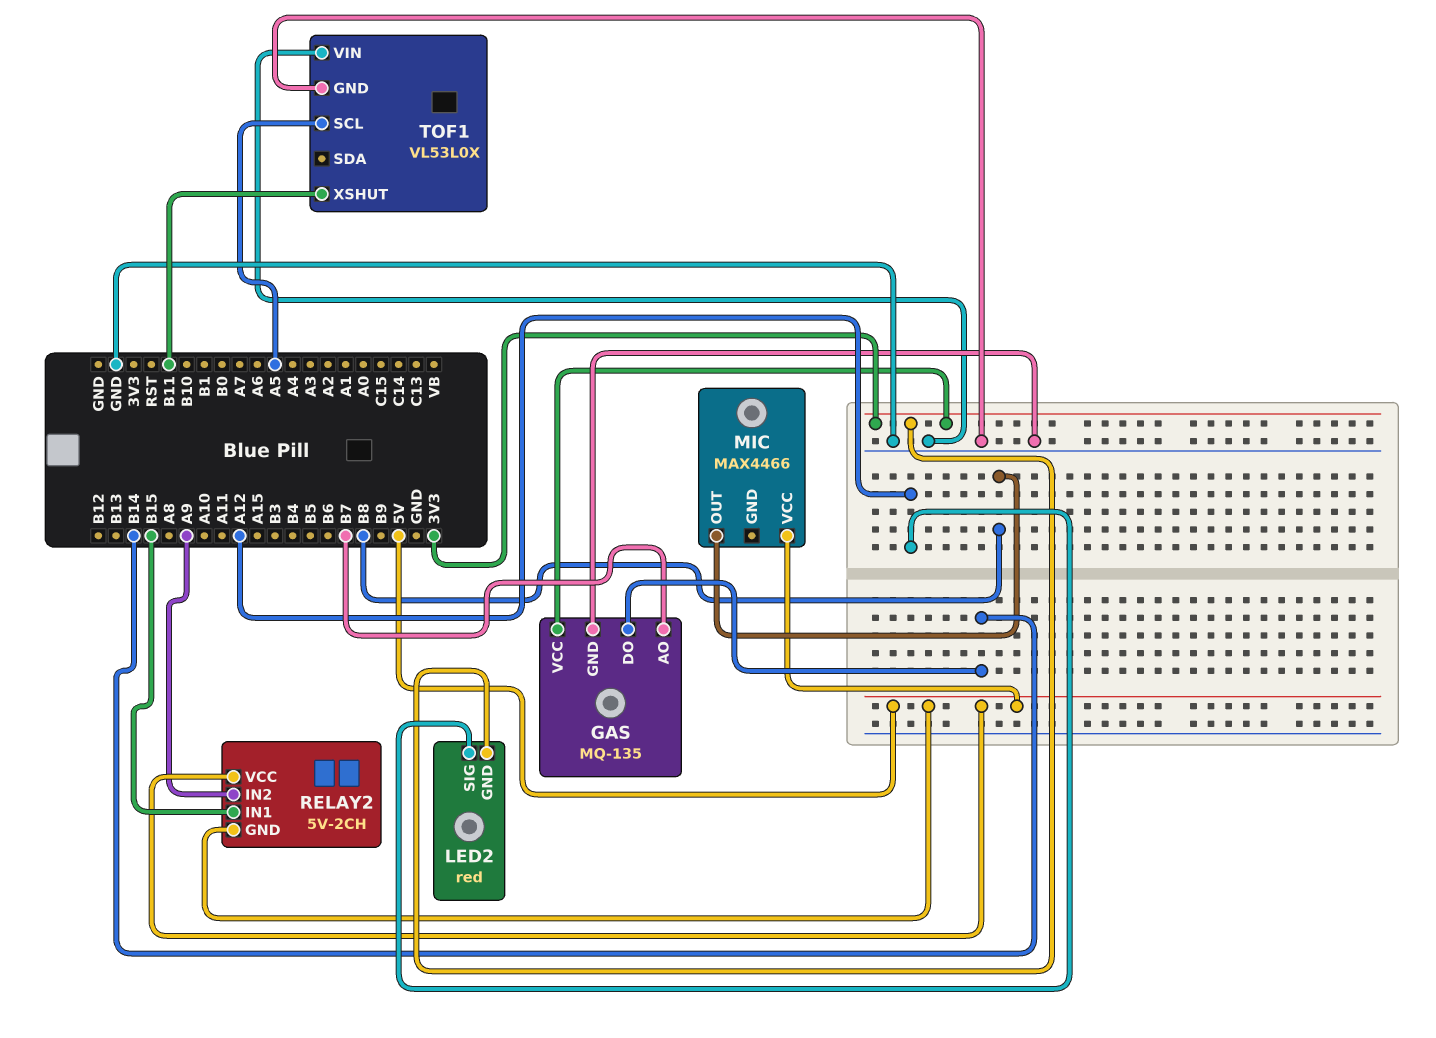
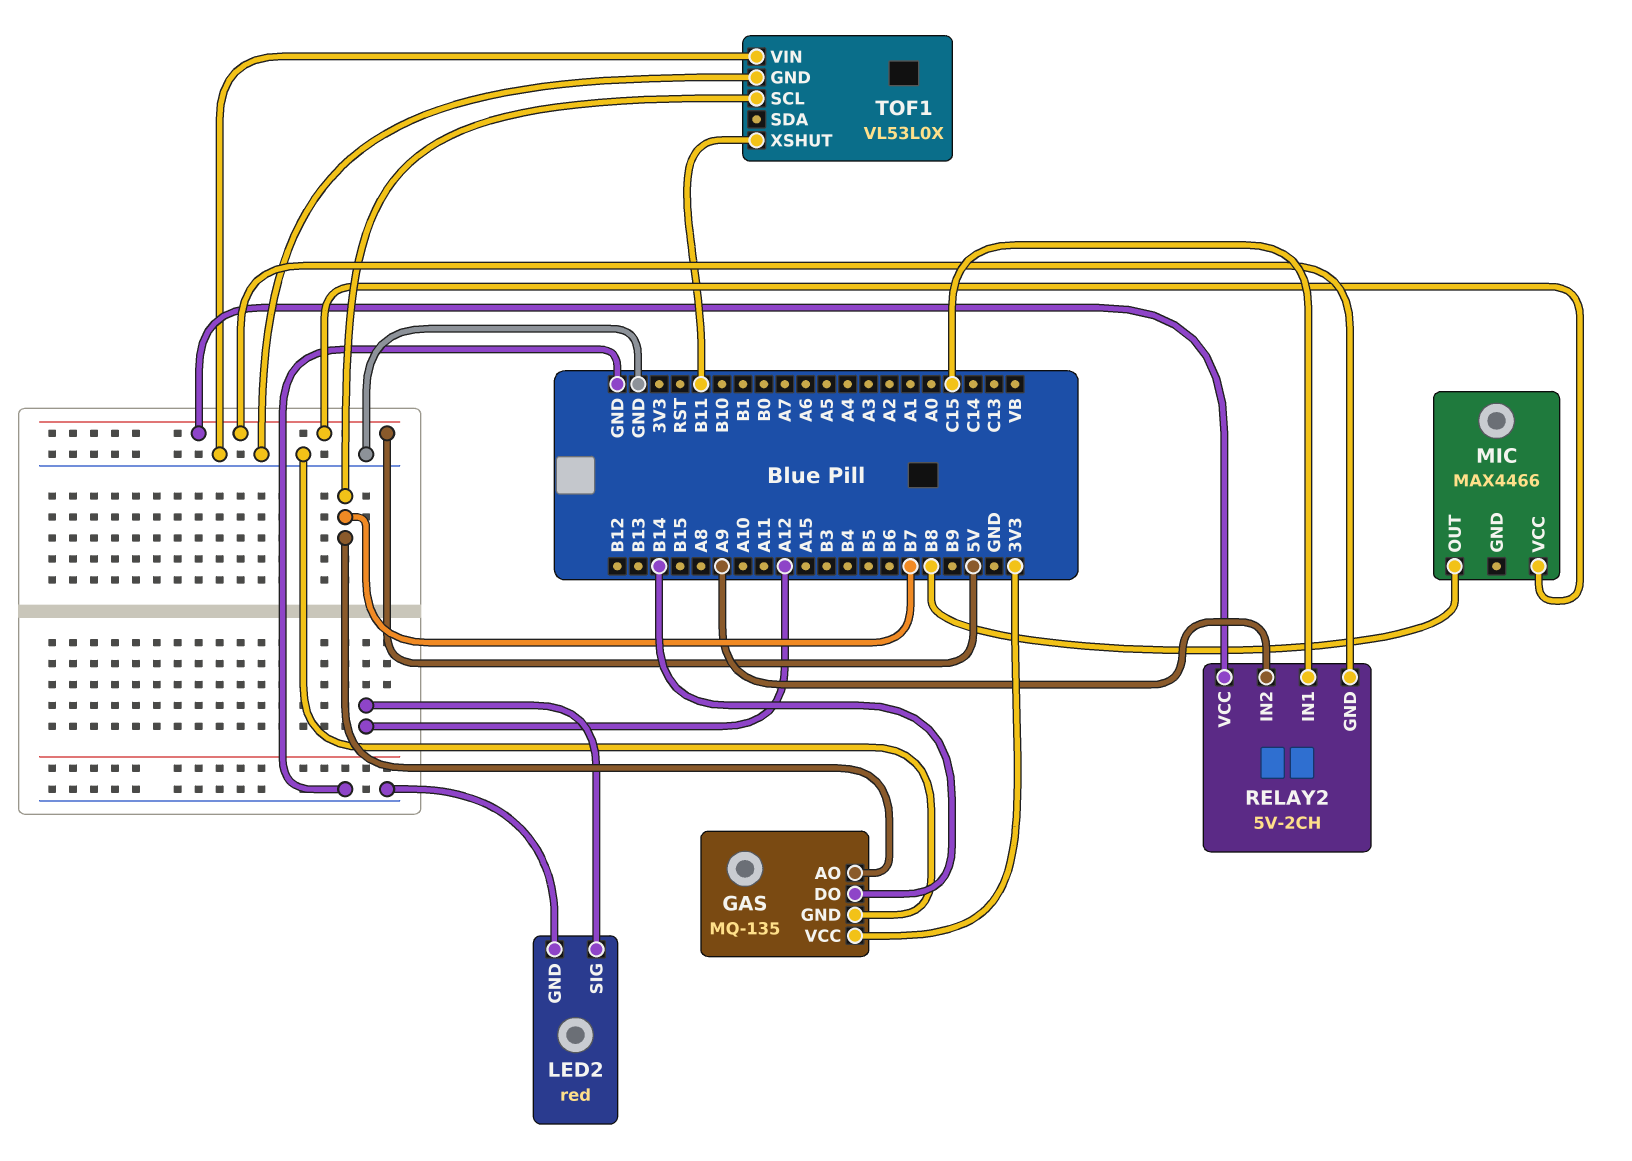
LED2 pin GND: 3V3 -> GND
RELAY2 pin IN1: B15 -> C15
TOF1 pin SCL: A5 -> B7

